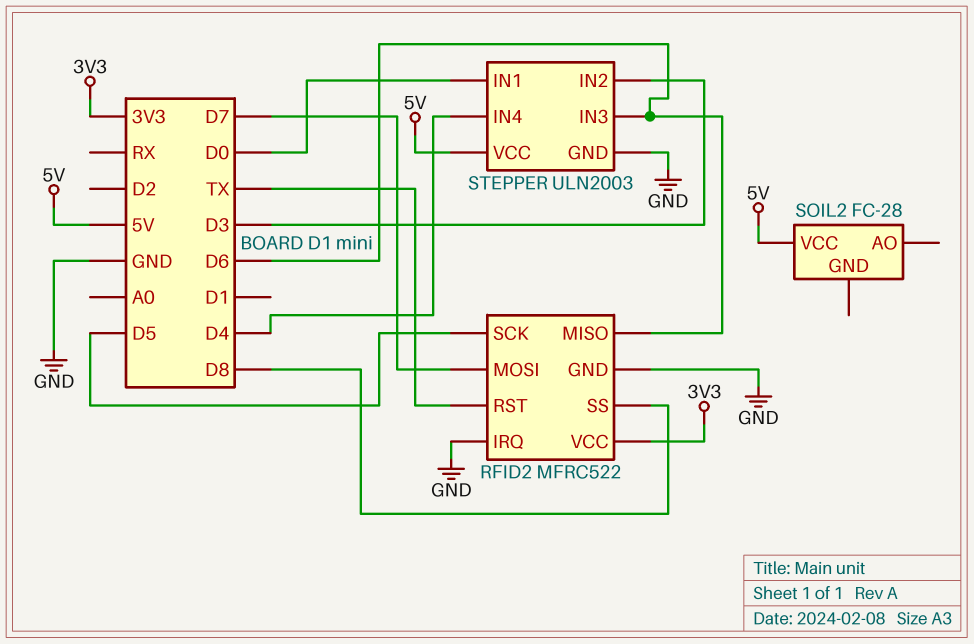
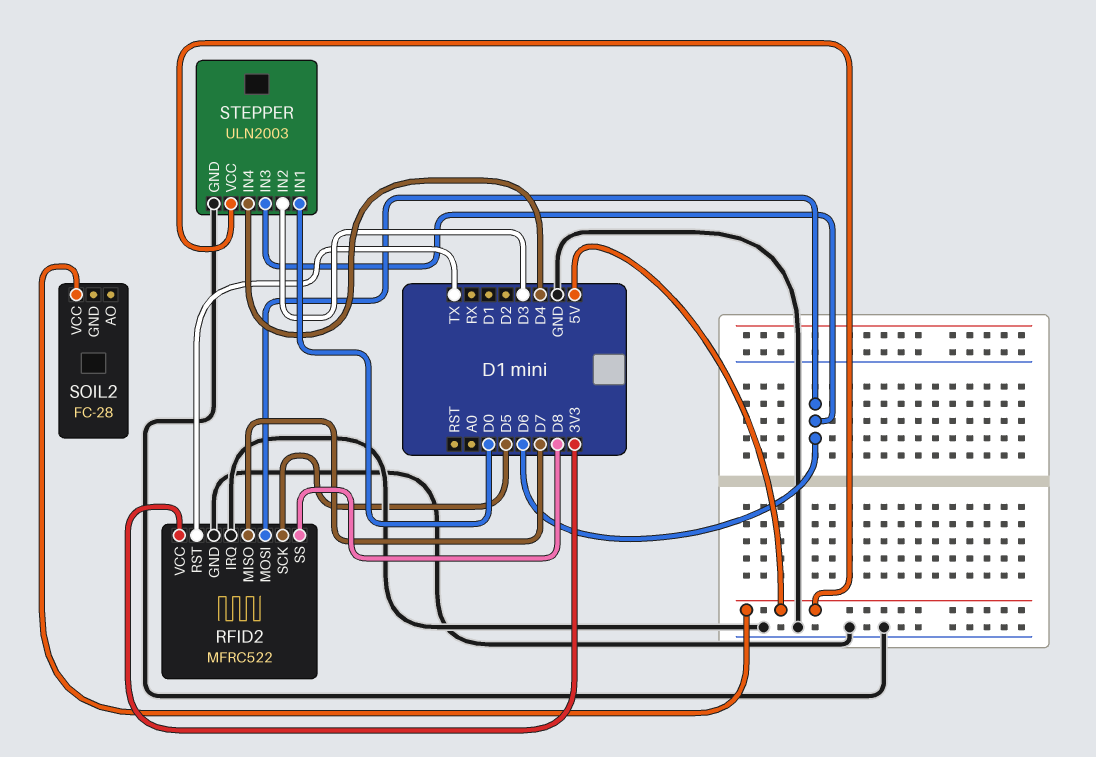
RFID2 pin MISO: D6 -> D7
RFID2 pin MOSI: D7 -> D6

